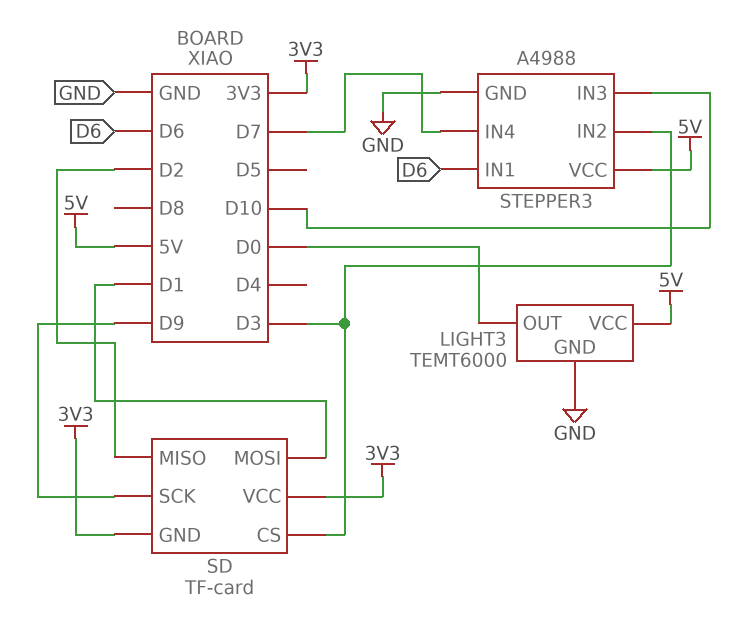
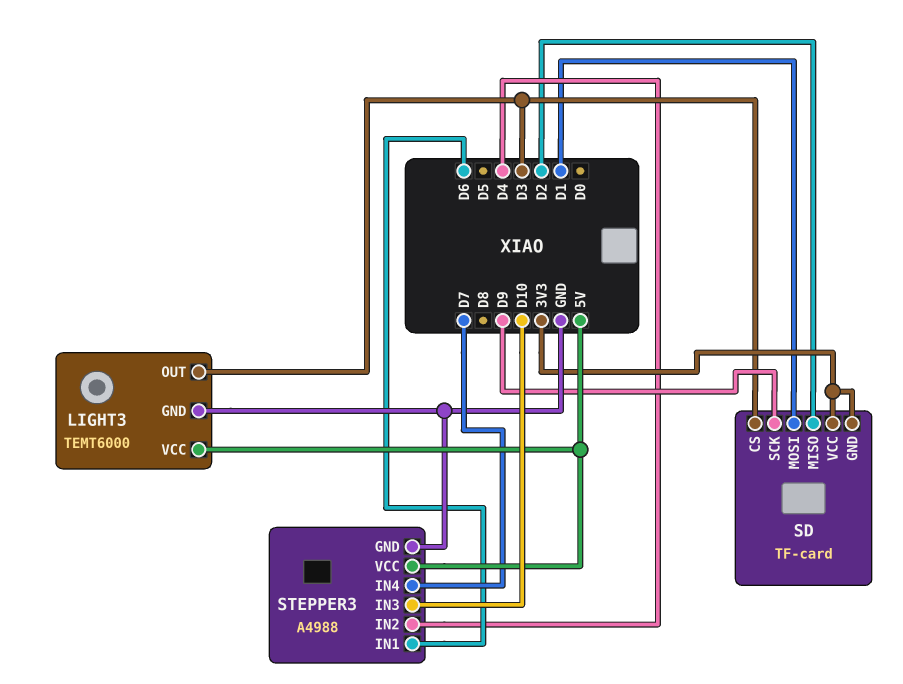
LIGHT3 pin OUT: D0 -> D3
STEPPER3 pin IN2: D3 -> D4

